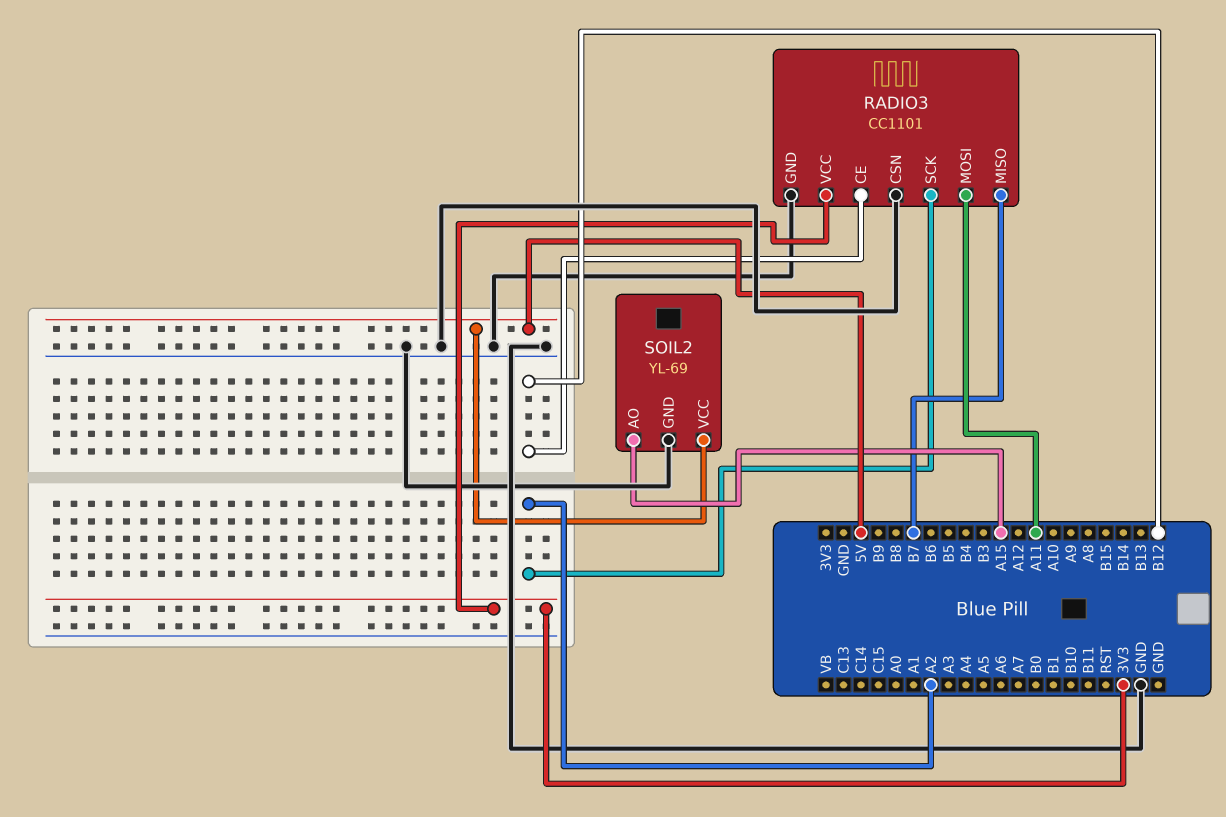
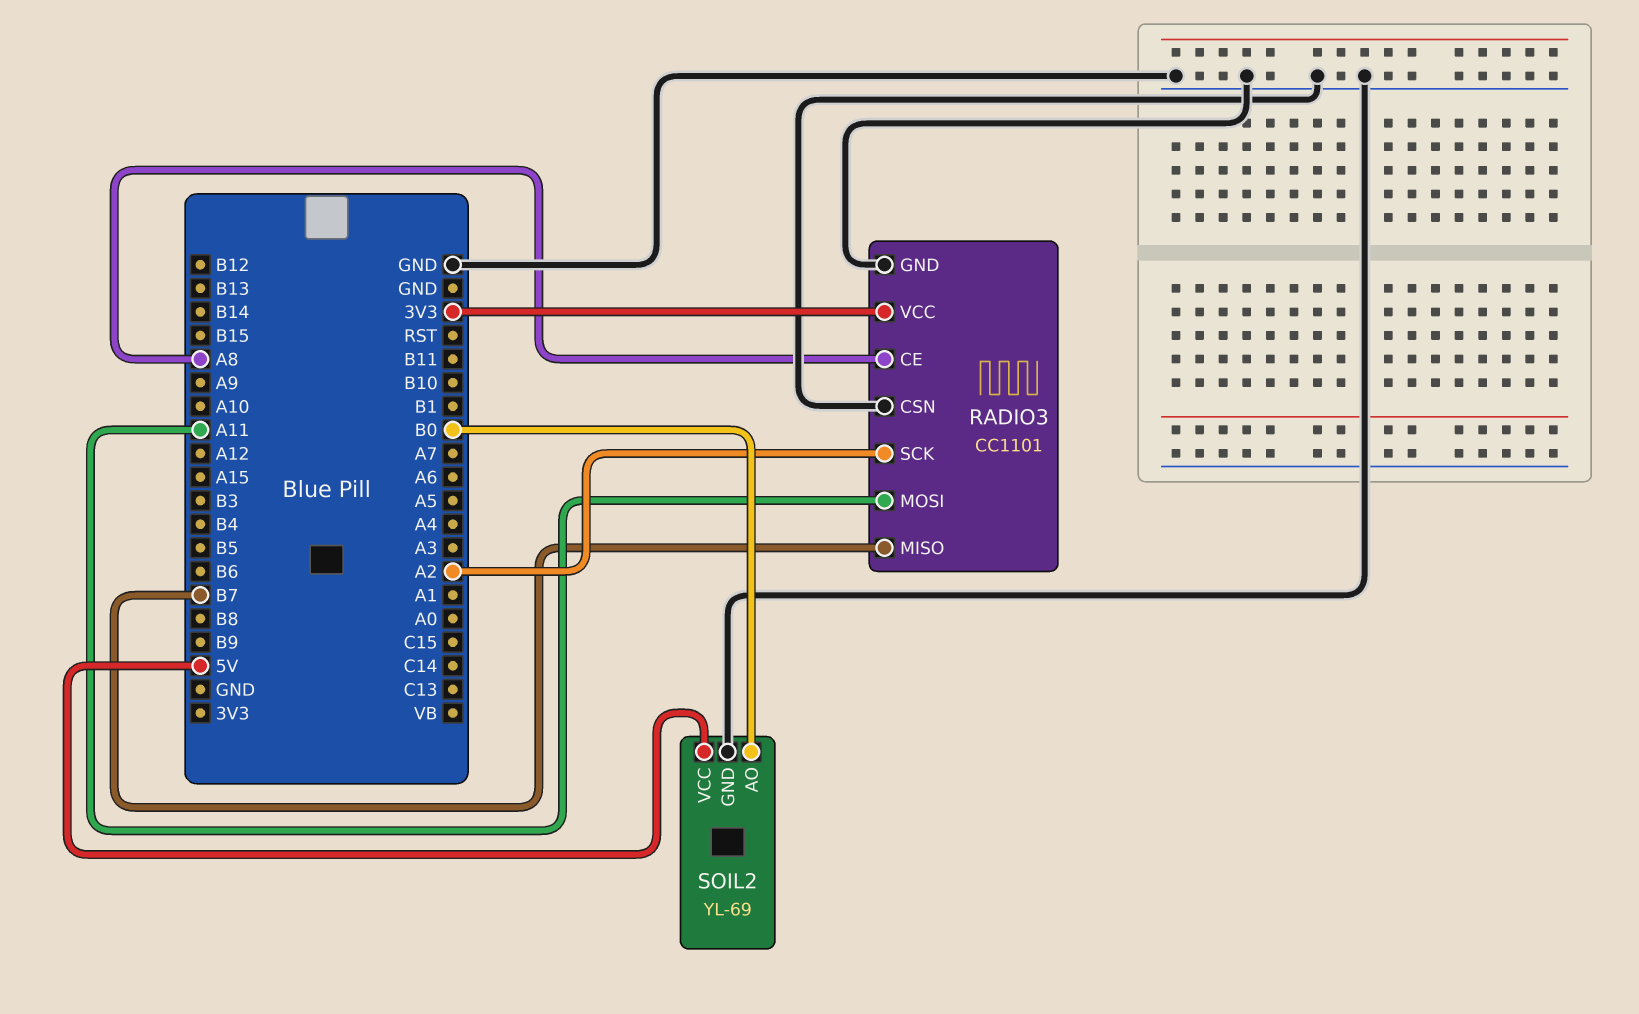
RADIO3 pin CE: B12 -> A8
SOIL2 pin AO: A15 -> B0

